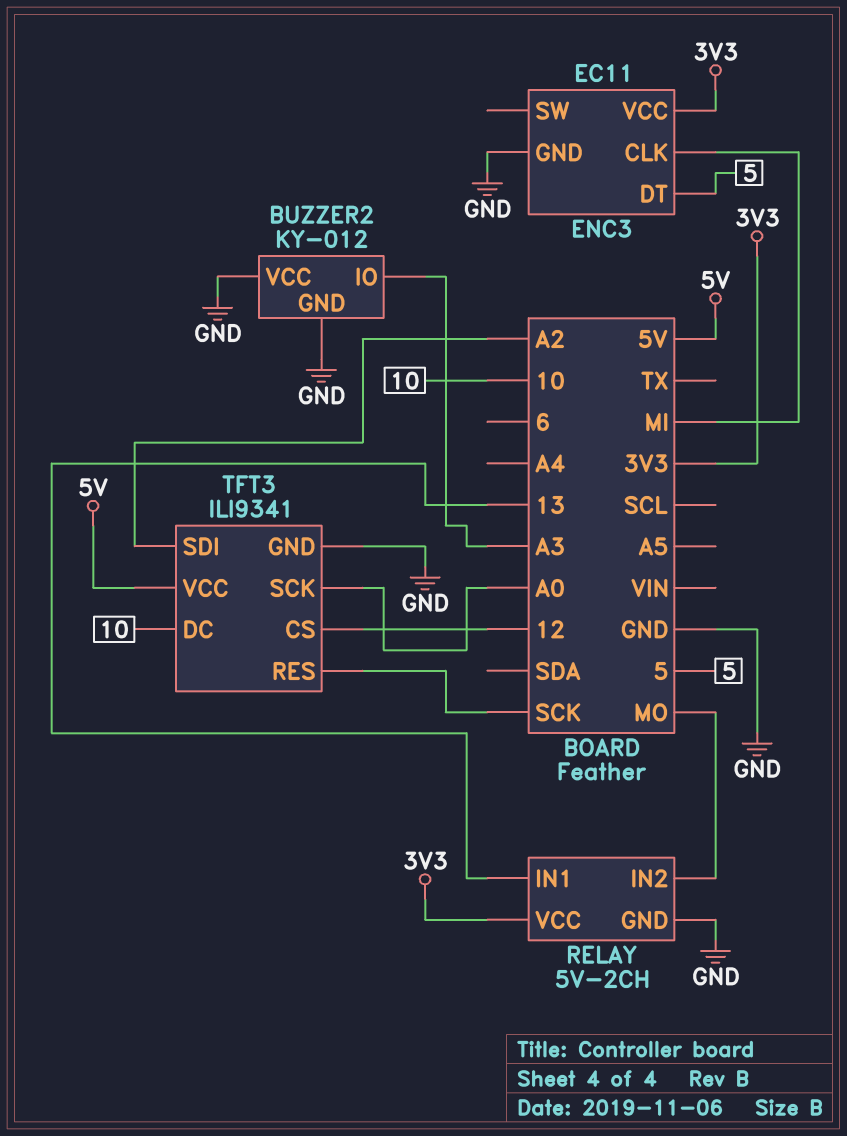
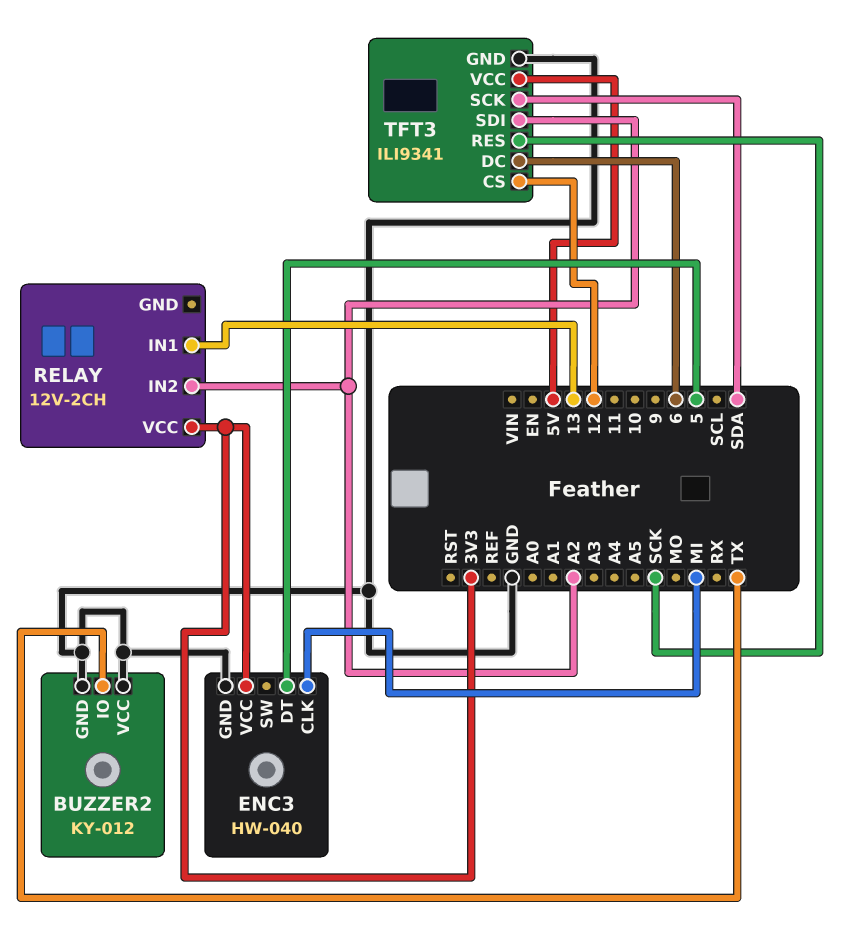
BUZZER2 pin IO: A3 -> TX
ENC3: EC11 -> HW-040
RELAY: 5V-2CH -> 12V-2CH
RELAY pin GND: GND -> none
RELAY pin IN2: MO -> A2
TFT3 pin DC: 10 -> 6
TFT3 pin SCK: A0 -> SDA

